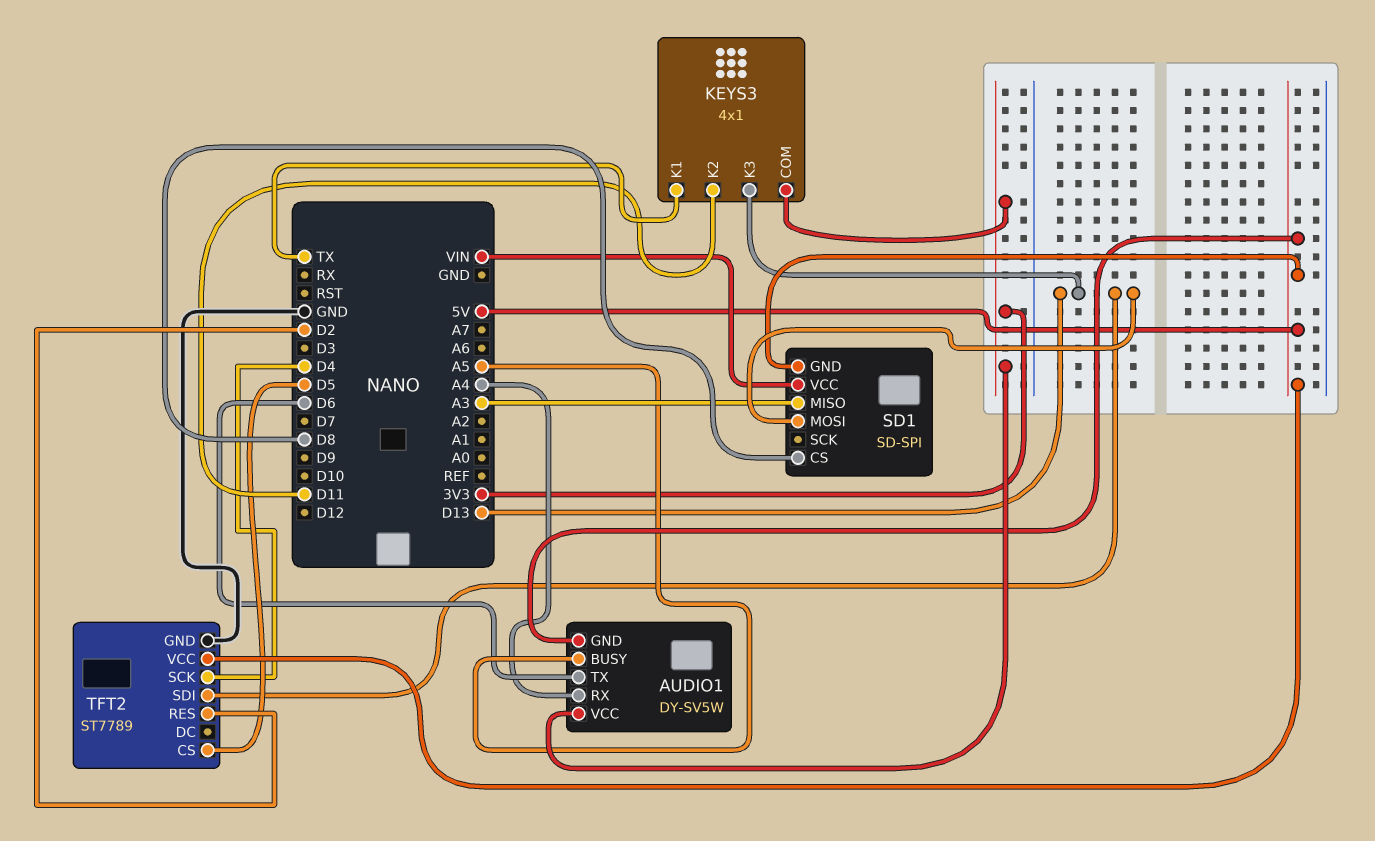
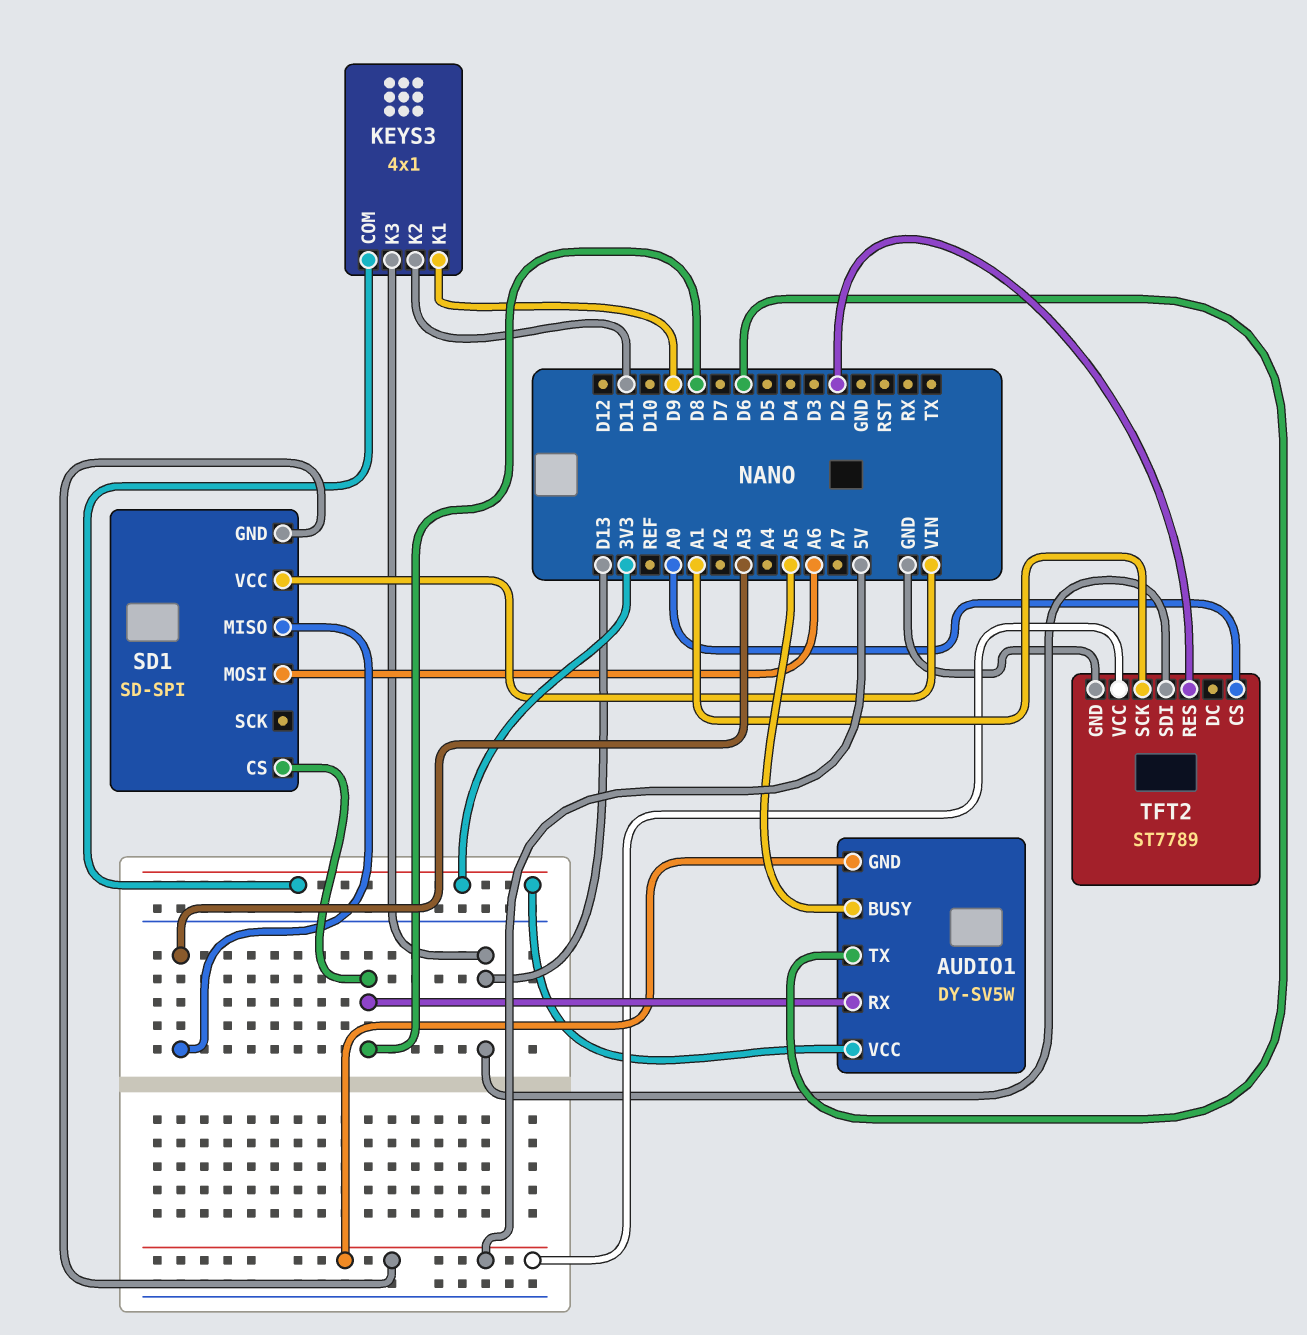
AUDIO1 pin RX: A4 -> D8
KEYS3 pin K1: TX -> D9
SD1 pin MOSI: D13 -> A6
TFT2 pin CS: D5 -> A0
TFT2 pin SCK: D4 -> A1

